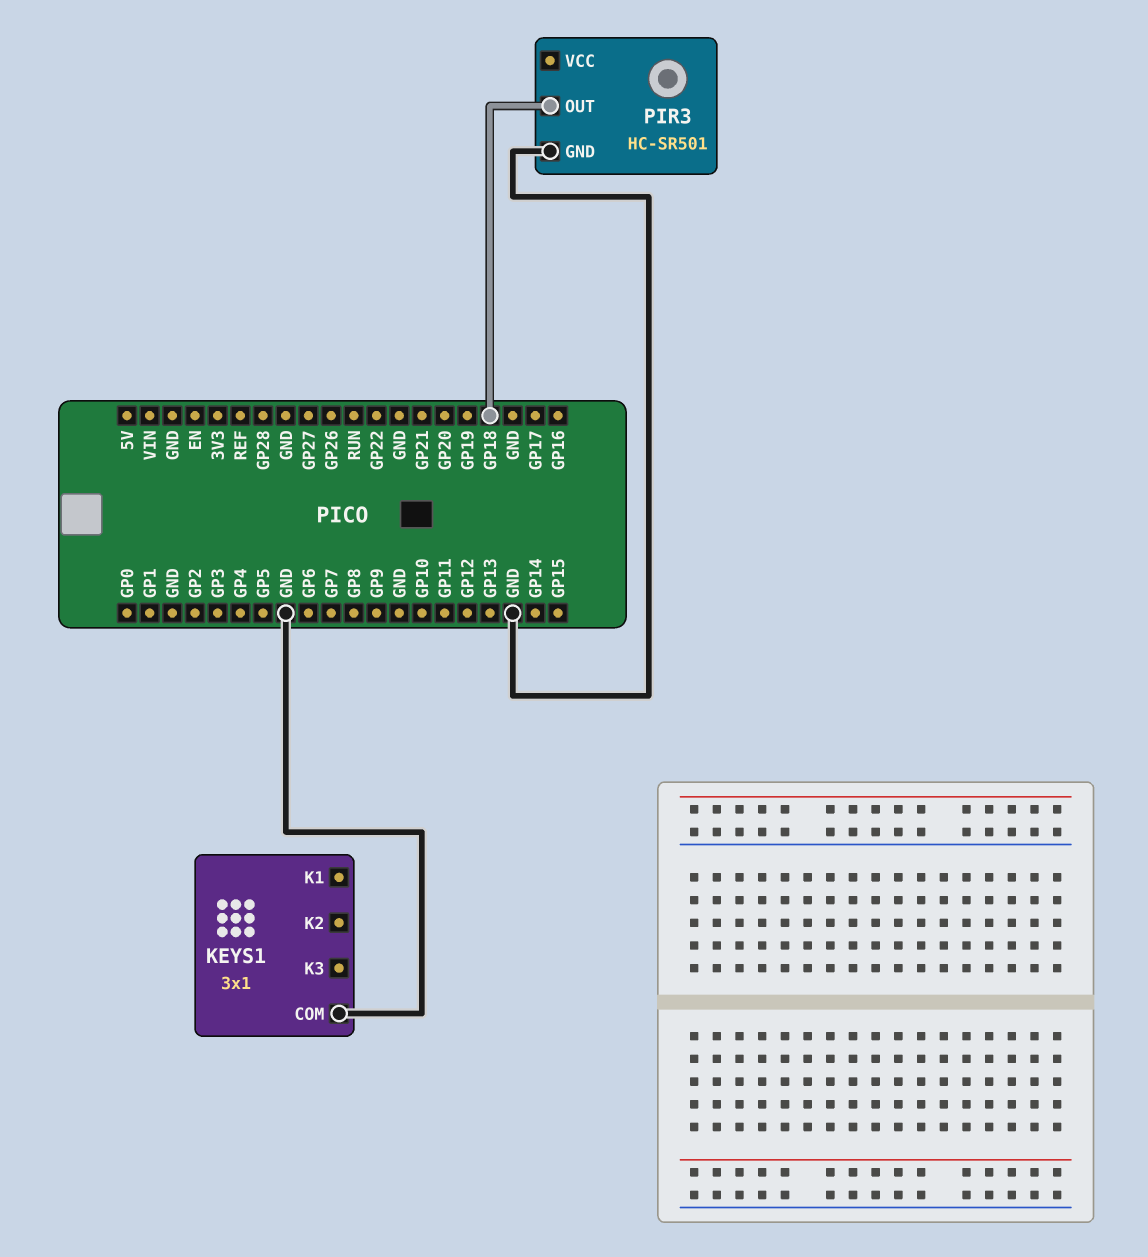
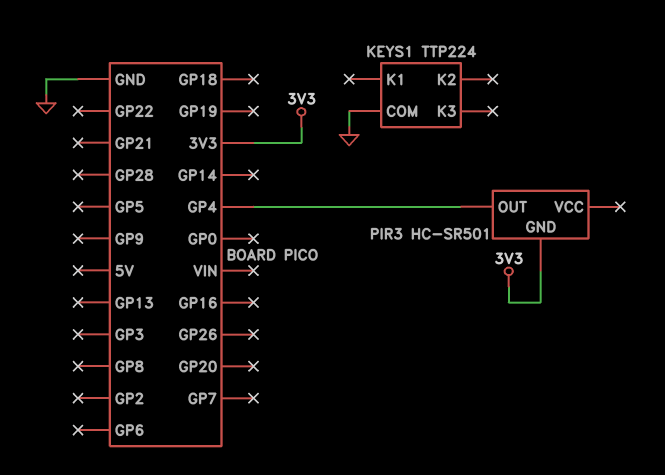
KEYS1: 3x1 -> TTP224
PIR3 pin GND: GND -> 3V3
PIR3 pin OUT: GP18 -> GP4

